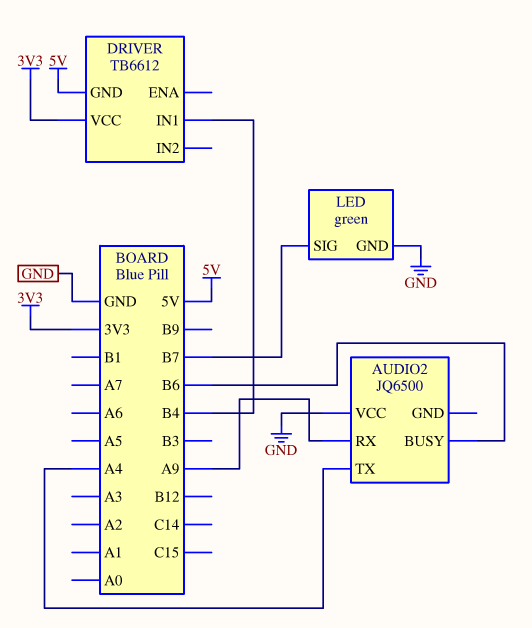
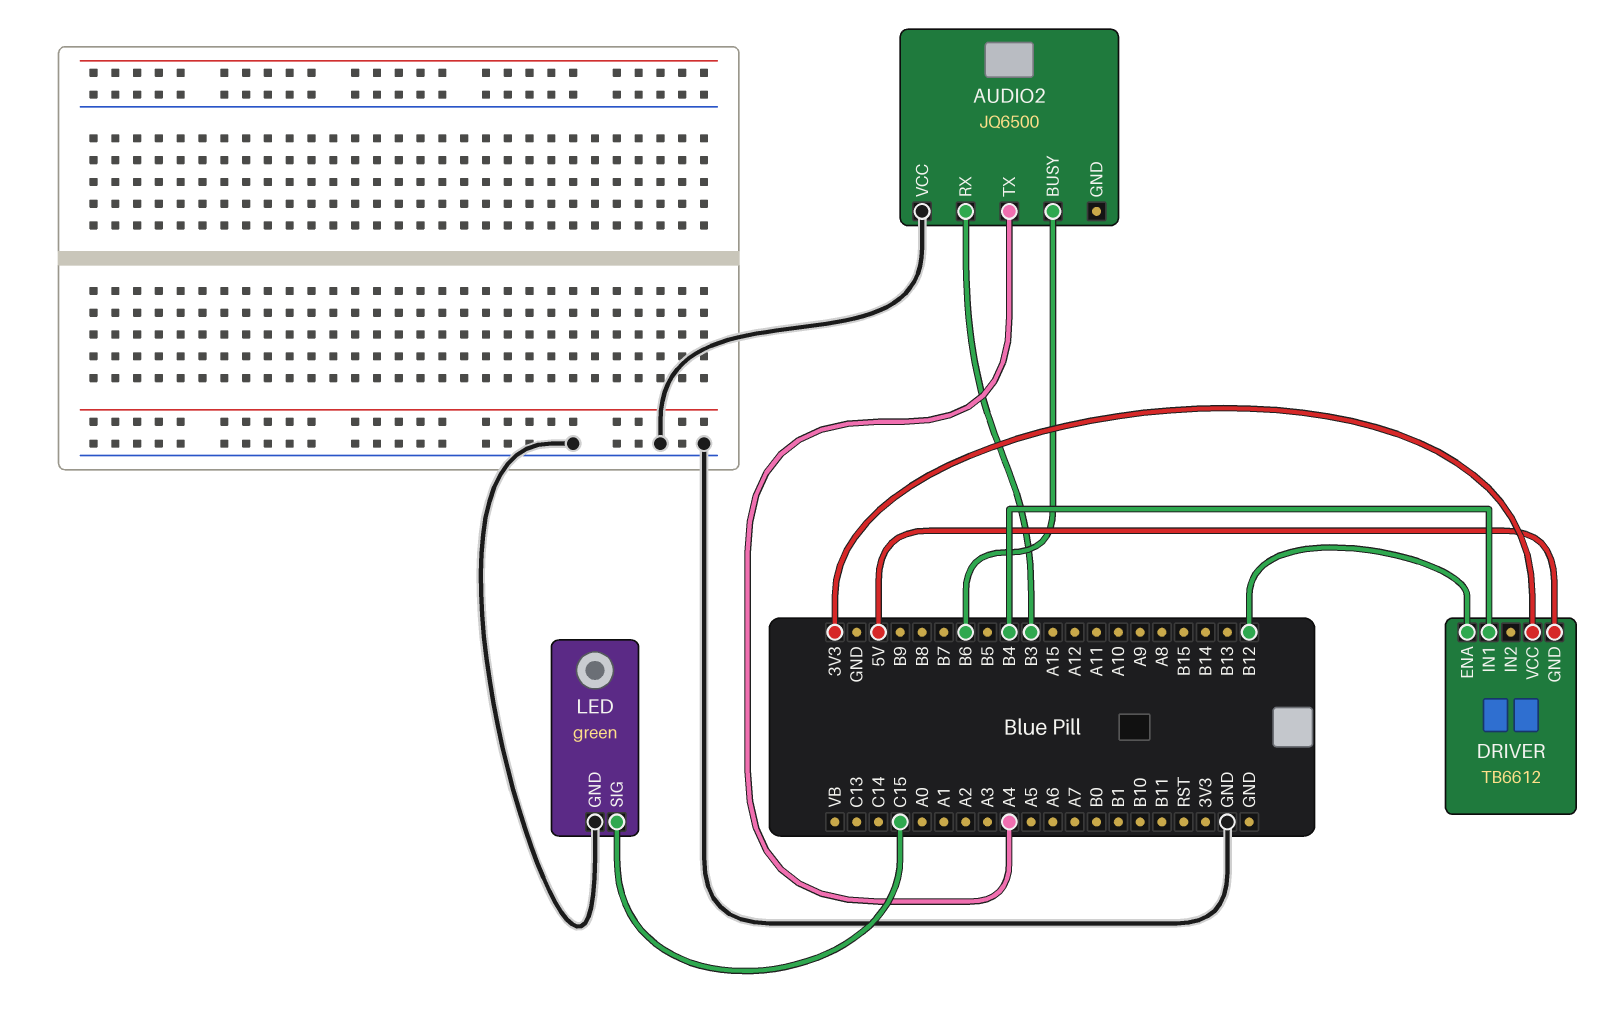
AUDIO2 pin RX: A9 -> B3
DRIVER pin ENA: none -> B12
LED pin SIG: B7 -> C15

